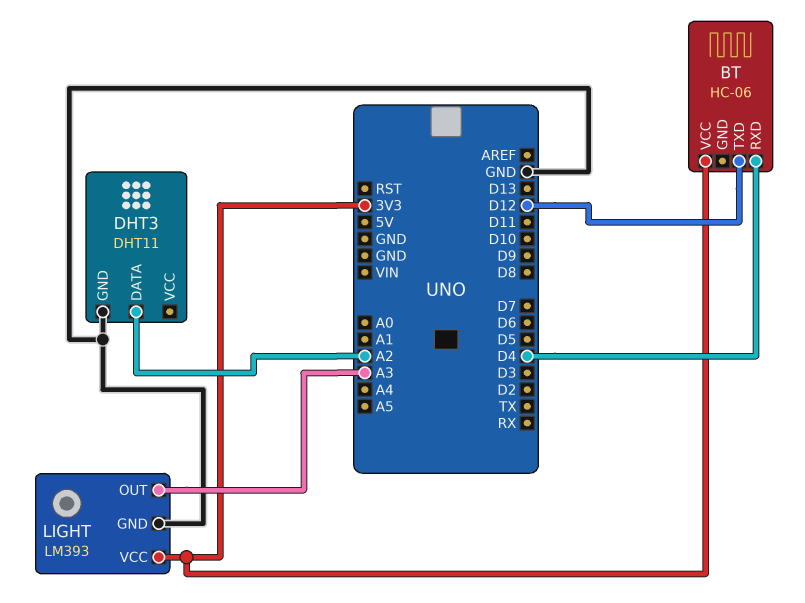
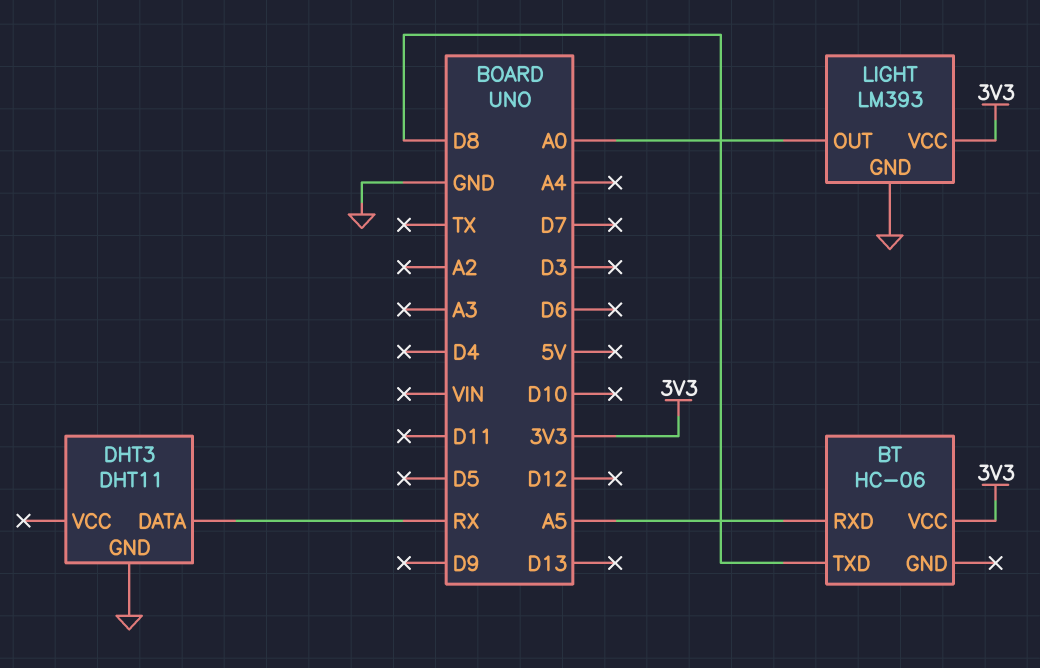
BT pin RXD: D4 -> A5
BT pin TXD: D12 -> D8
DHT3 pin DATA: A2 -> RX
LIGHT pin OUT: A3 -> A0

